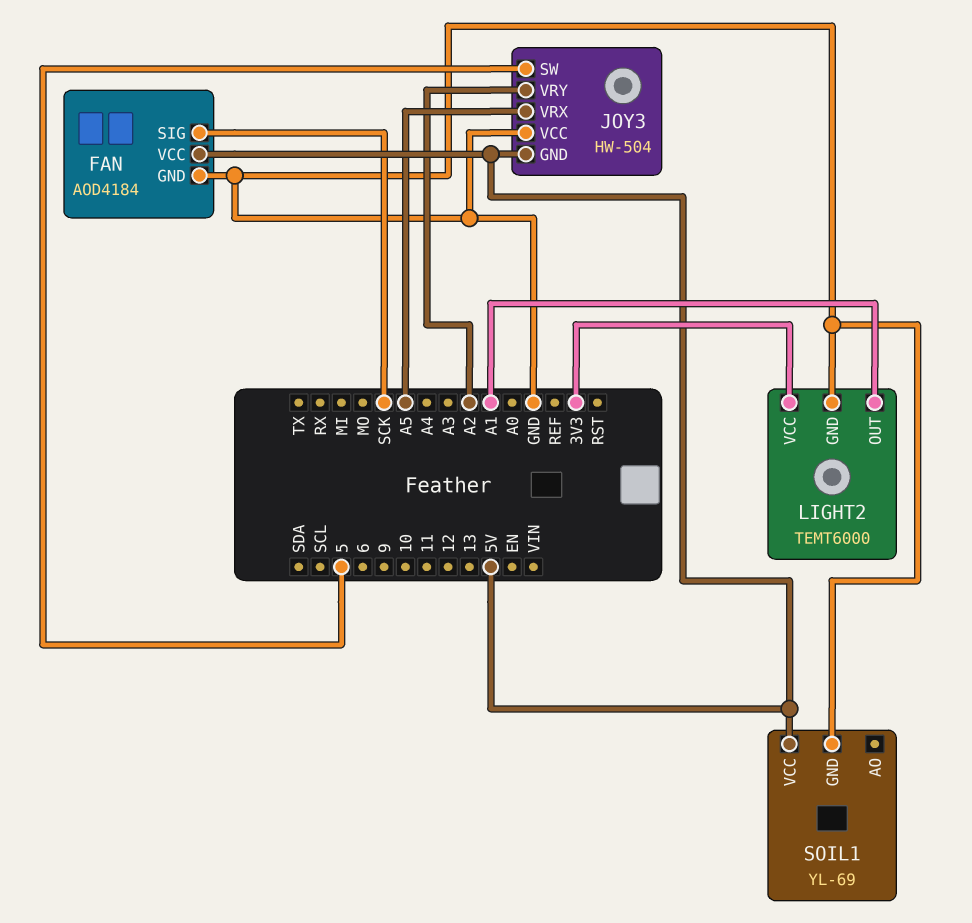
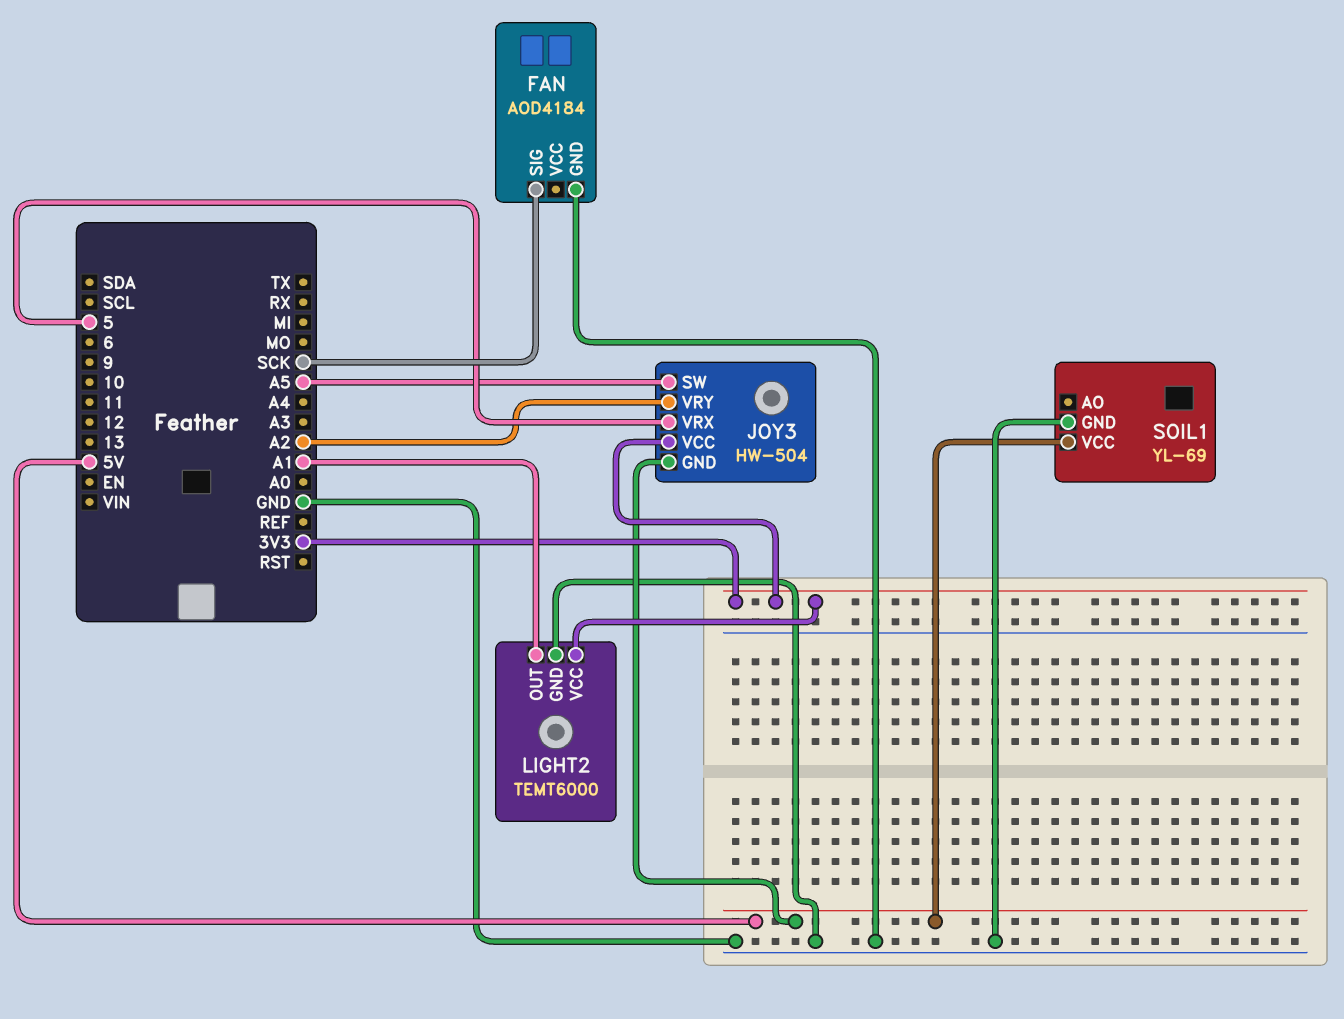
FAN pin VCC: 5V -> none
JOY3 pin SW: 5 -> A5
JOY3 pin VCC: GND -> 3V3
JOY3 pin VRX: A5 -> 5

